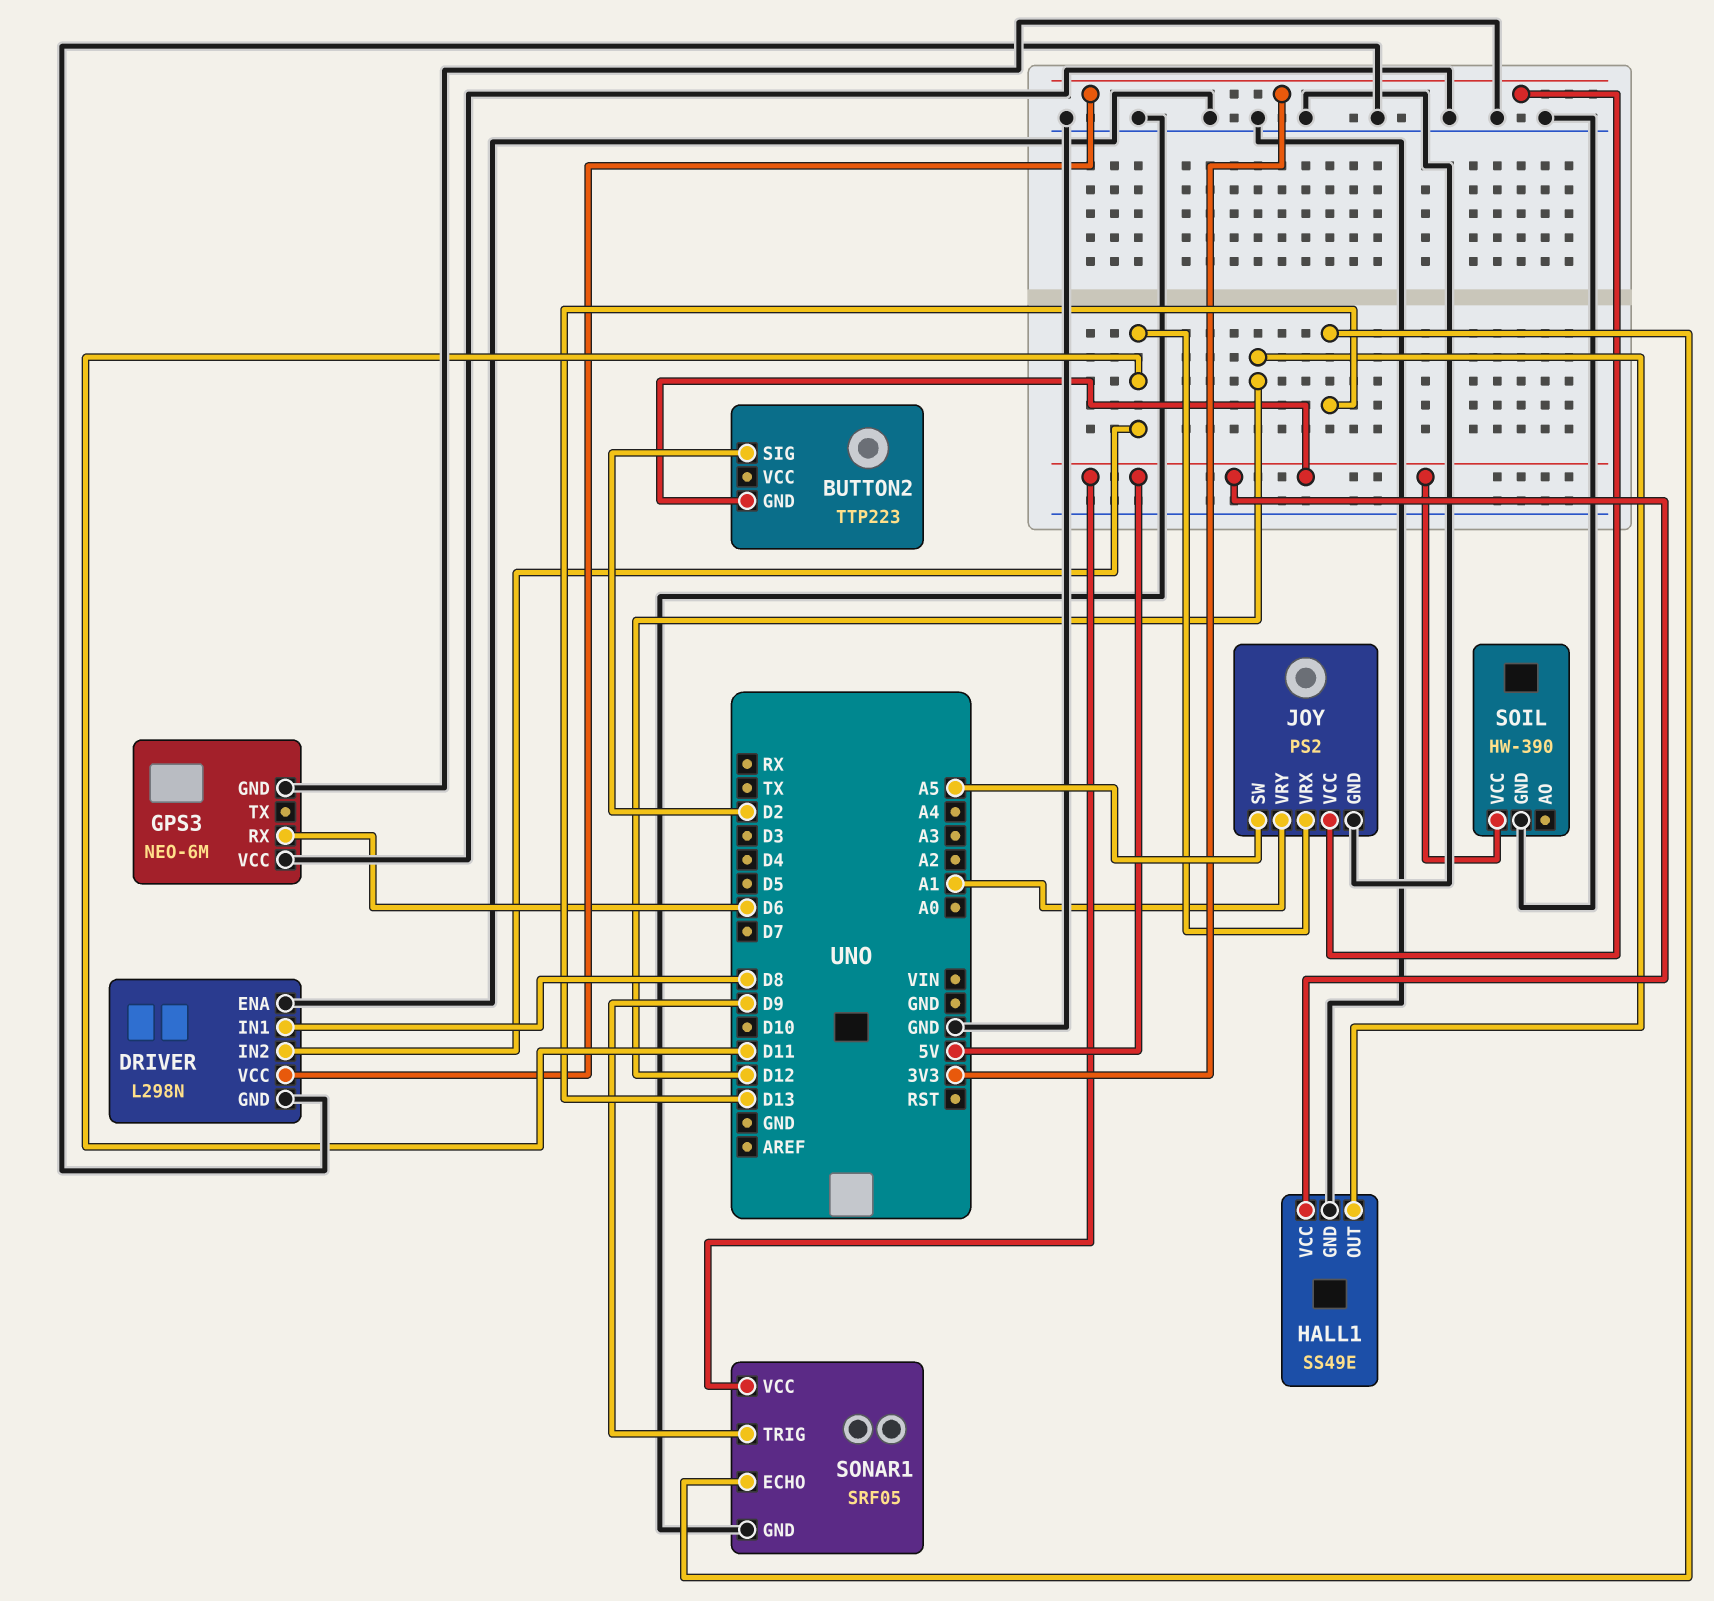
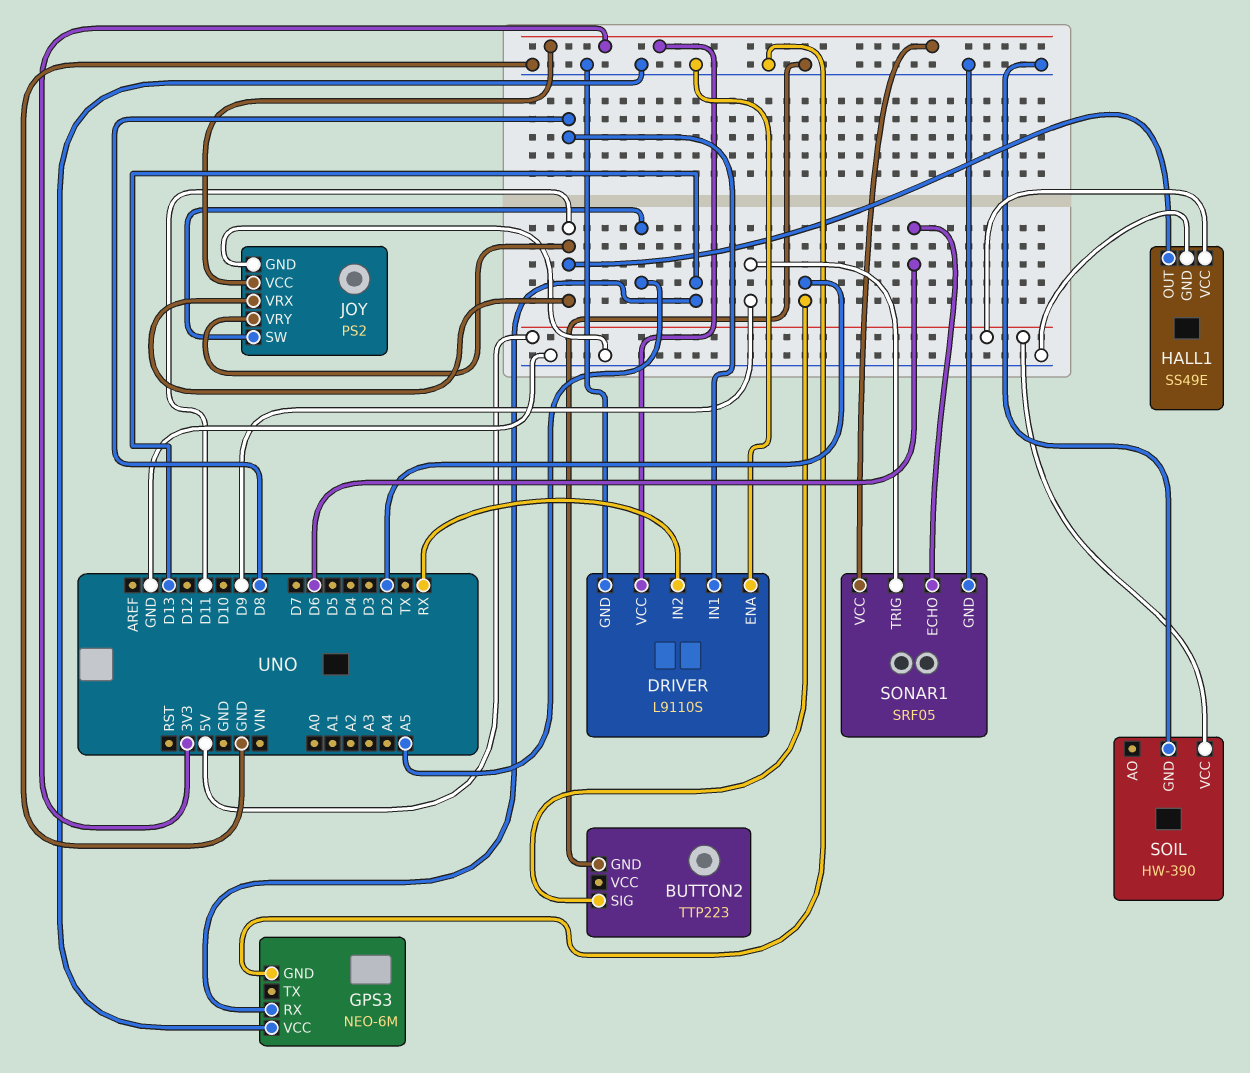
BUTTON2 pin GND: 5V -> GND
DRIVER: L298N -> L9110S
DRIVER pin IN2: D11 -> RX
GPS3 pin RX: D6 -> D13
HALL1 pin OUT: D12 -> D11
JOY pin VRY: A1 -> D11
SONAR1 pin ECHO: D13 -> D6
SONAR1 pin VCC: 5V -> 3V3

